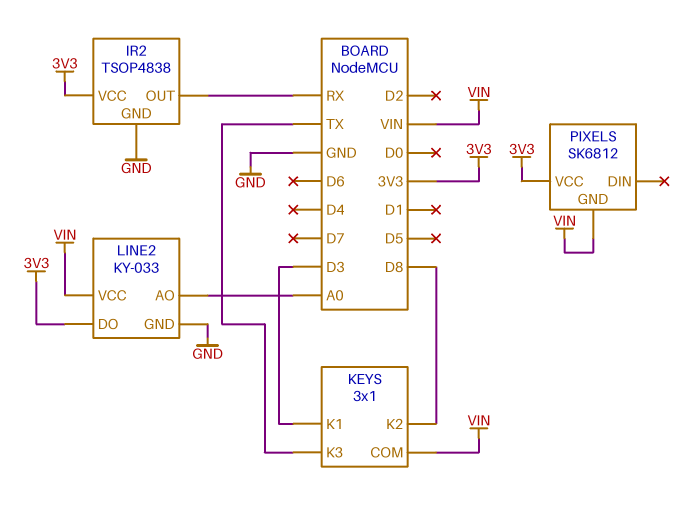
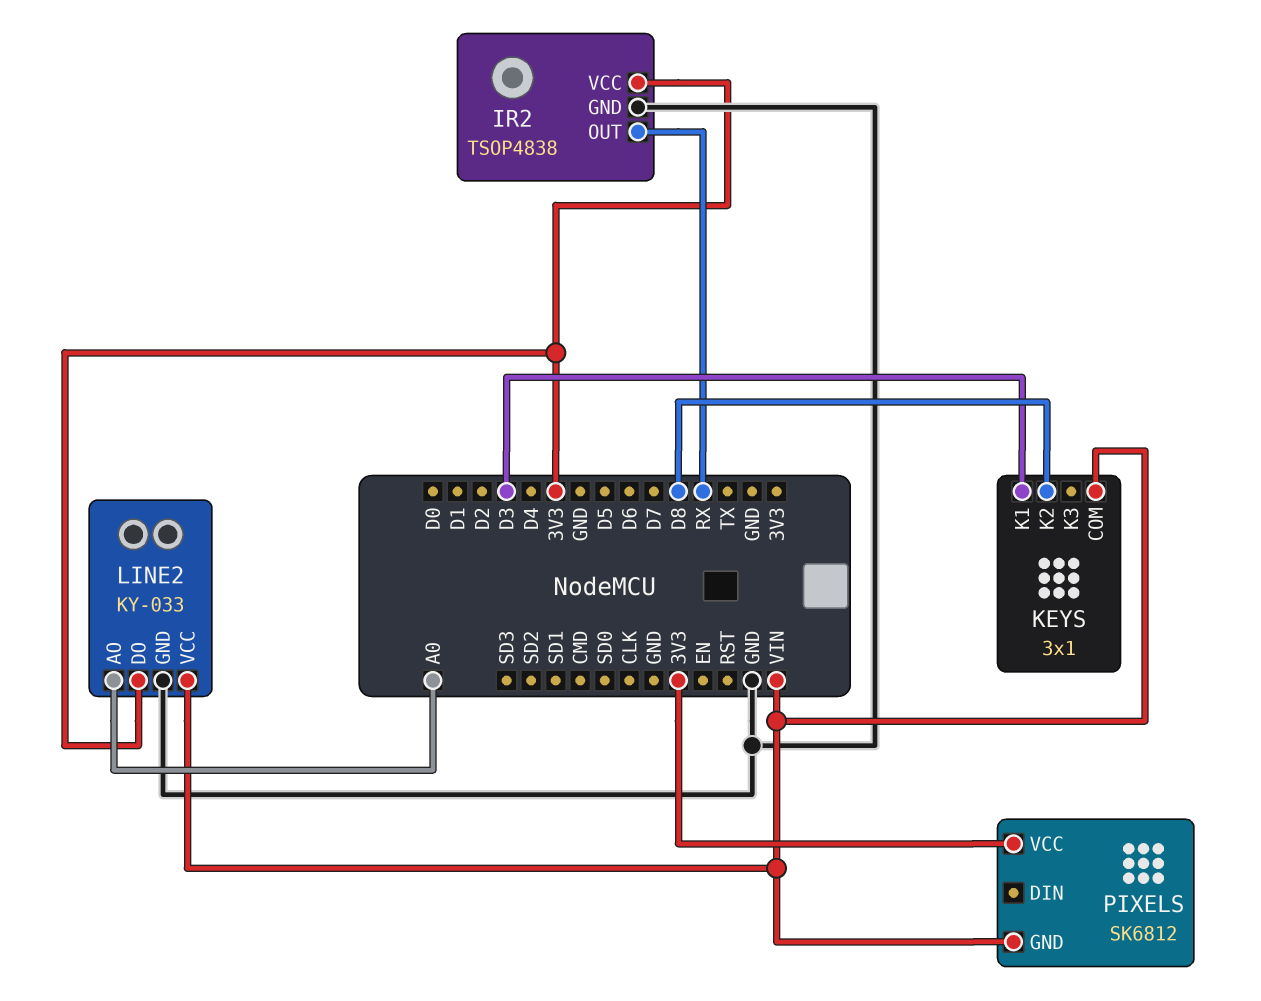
KEYS pin K3: TX -> none

